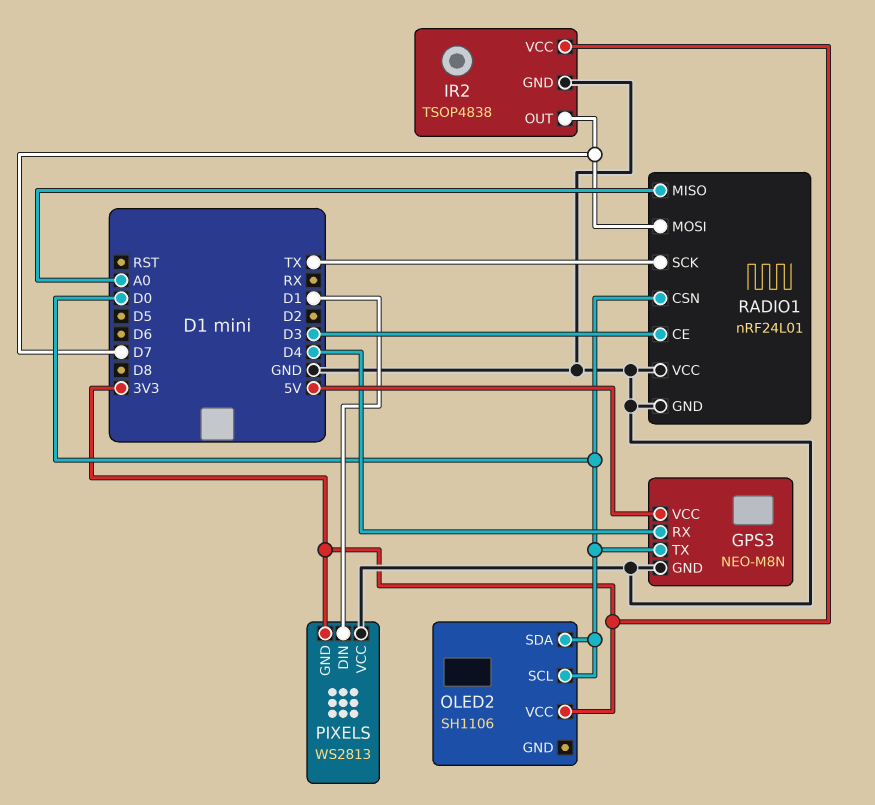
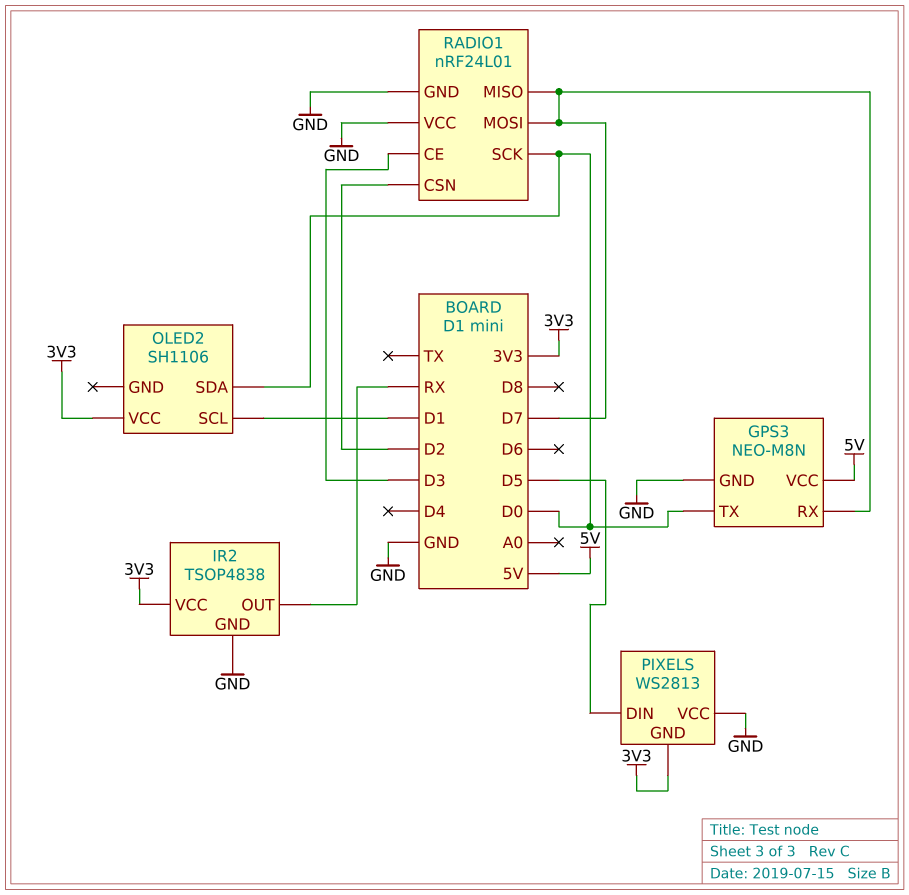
GPS3 pin RX: D4 -> D7
IR2 pin OUT: D7 -> RX
OLED2 pin SCL: D0 -> D1
PIXELS pin DIN: D1 -> D5
RADIO1 pin CSN: D0 -> D2
RADIO1 pin MISO: A0 -> D7
RADIO1 pin SCK: TX -> D0

